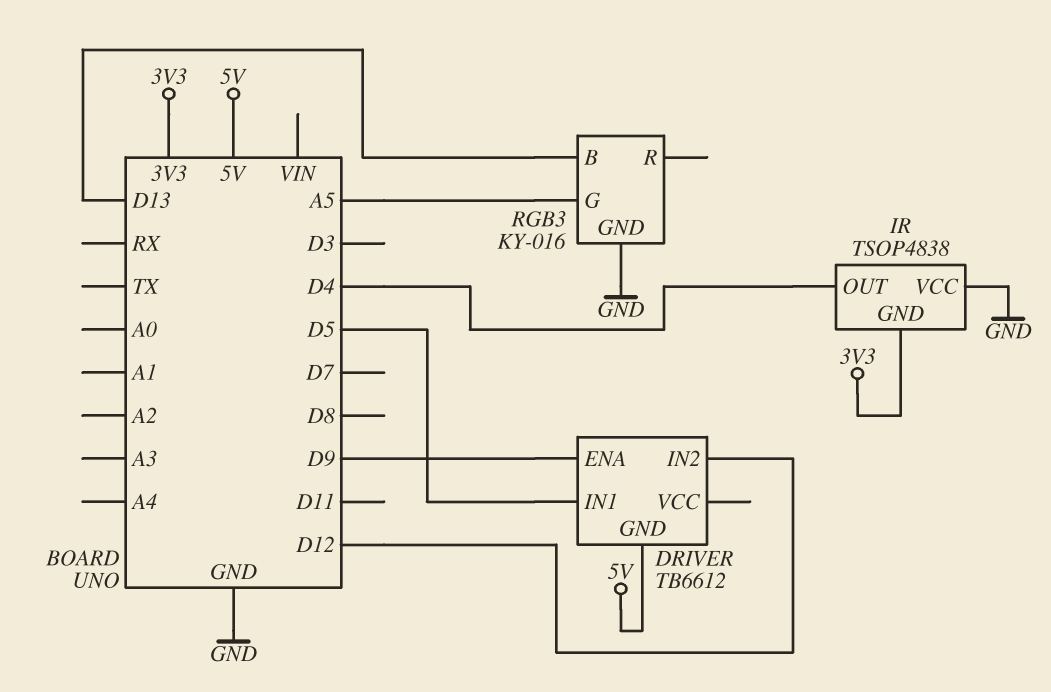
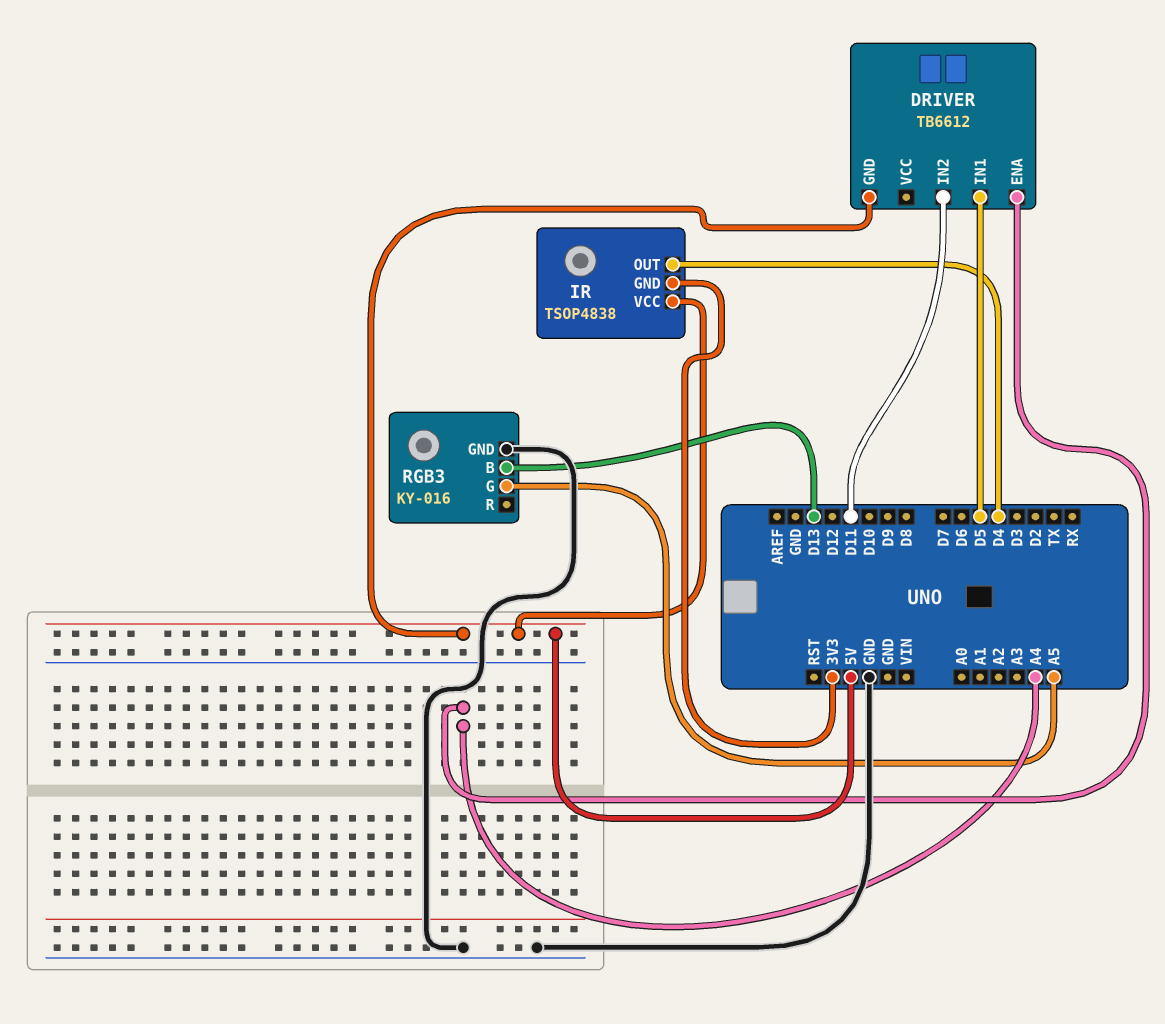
DRIVER pin ENA: D9 -> A4
DRIVER pin IN2: D12 -> D11
IR pin VCC: GND -> 5V

